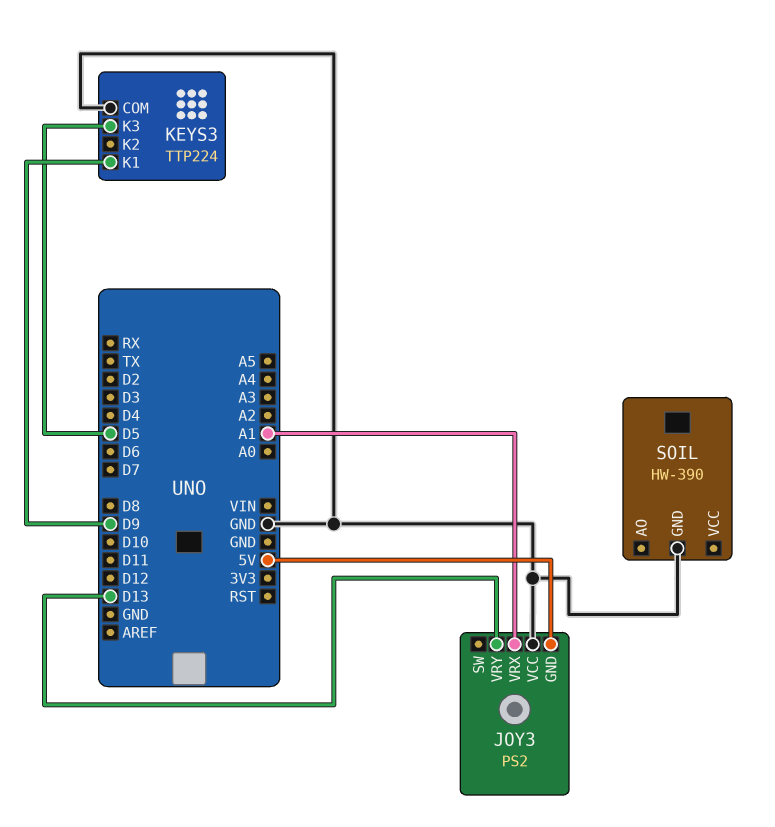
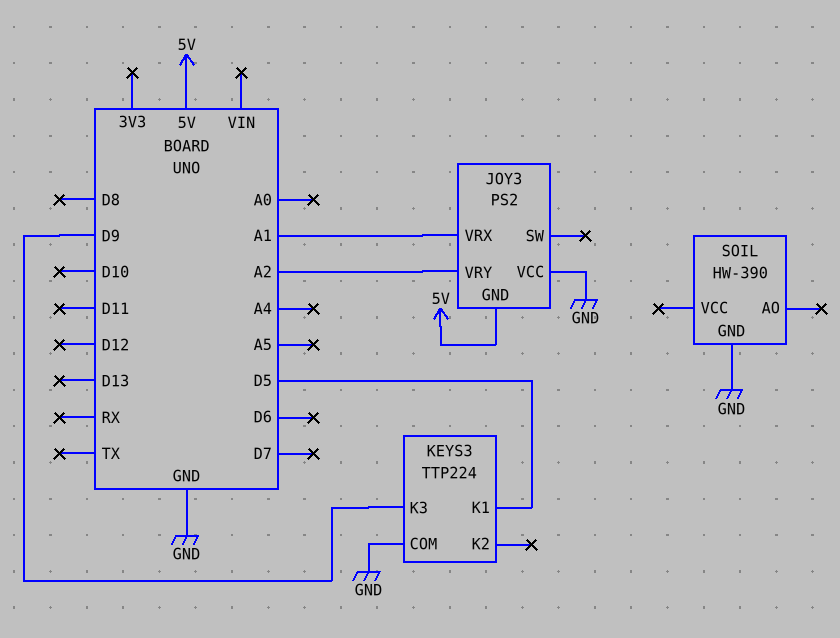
JOY3 pin VRY: D13 -> A2
KEYS3 pin K1: D9 -> D5
KEYS3 pin K3: D5 -> D9

